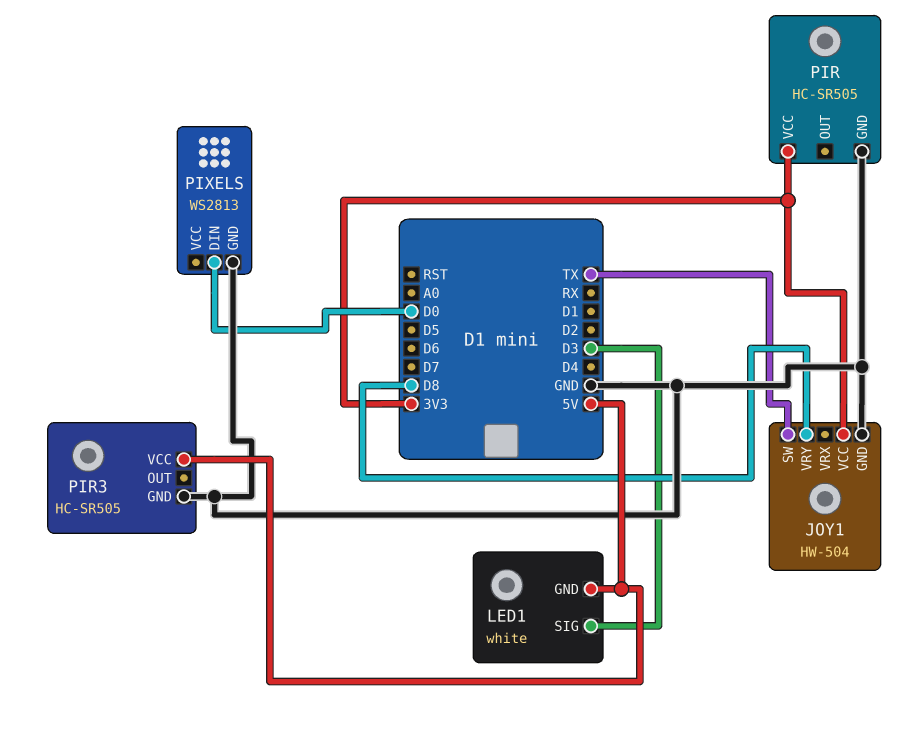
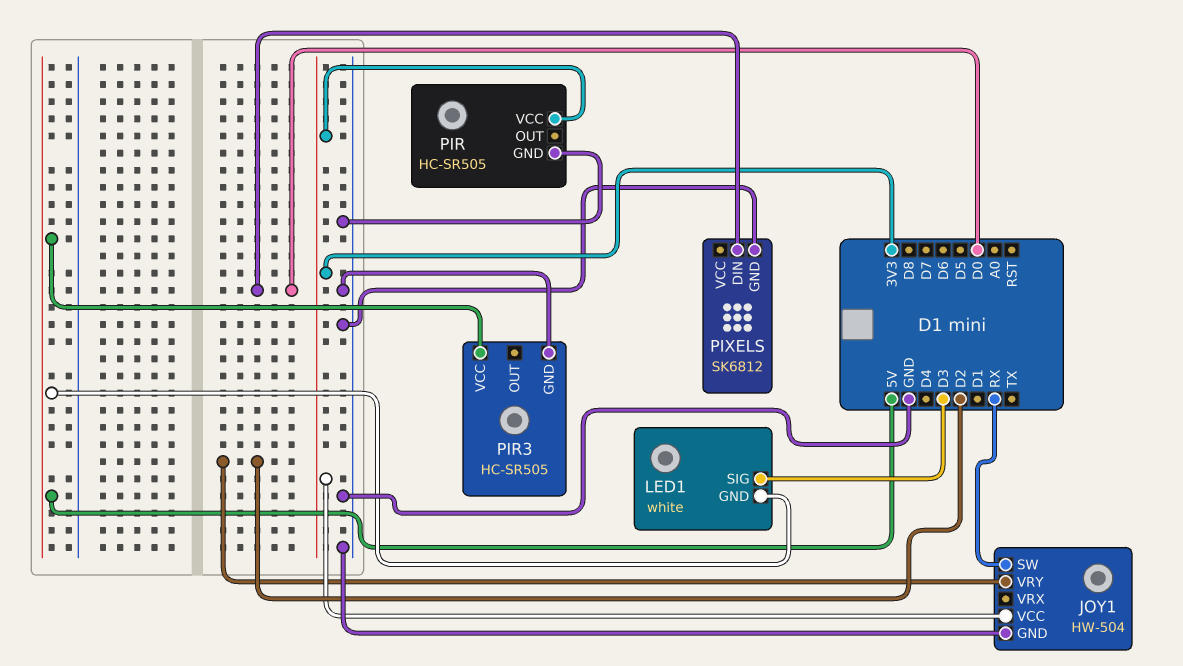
JOY1 pin SW: TX -> RX
JOY1 pin VRY: D8 -> D2
PIXELS: WS2813 -> SK6812

